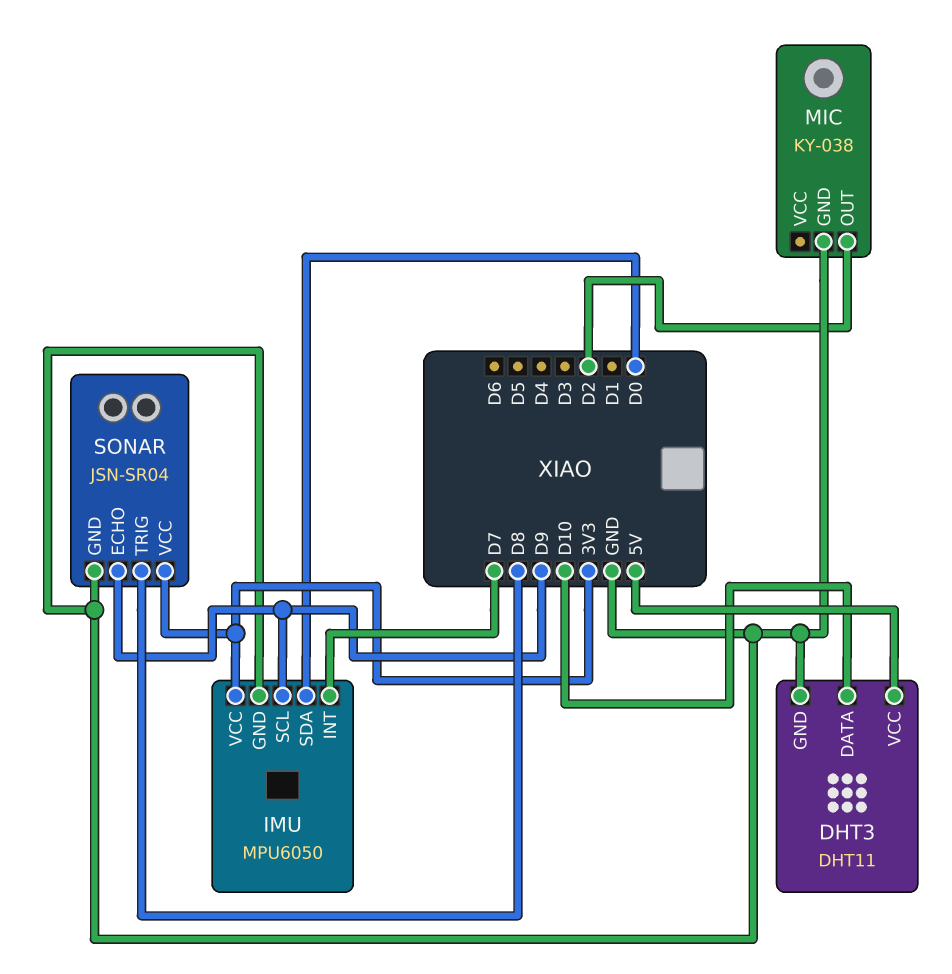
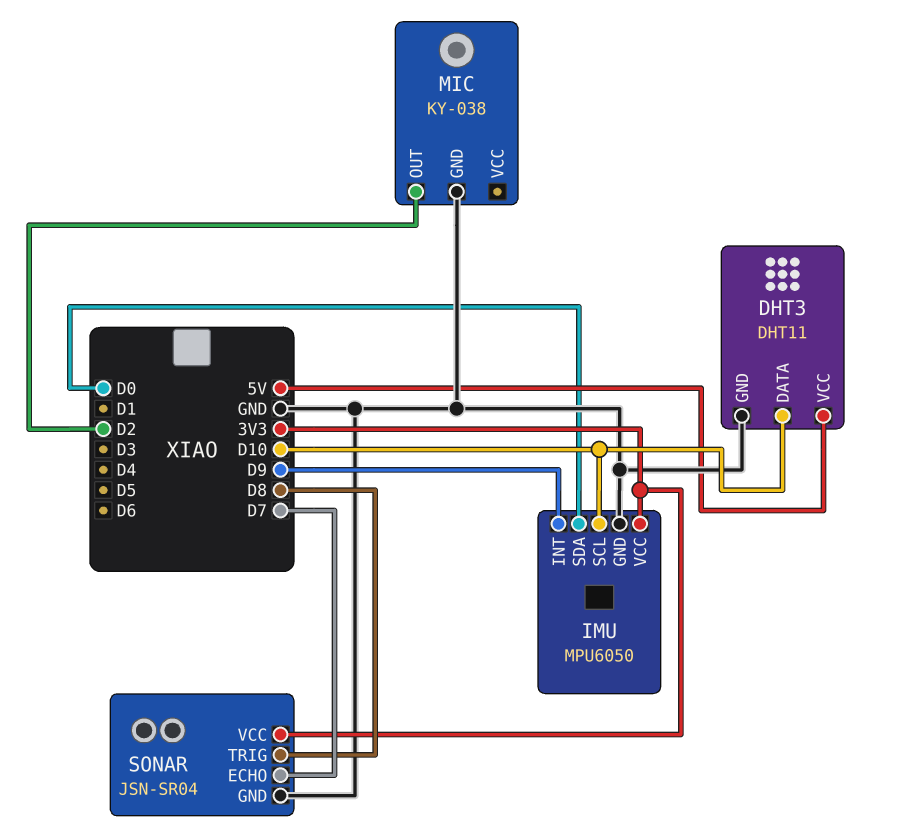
IMU pin INT: D7 -> D9
IMU pin SCL: D9 -> D10
SONAR pin ECHO: D9 -> D7

